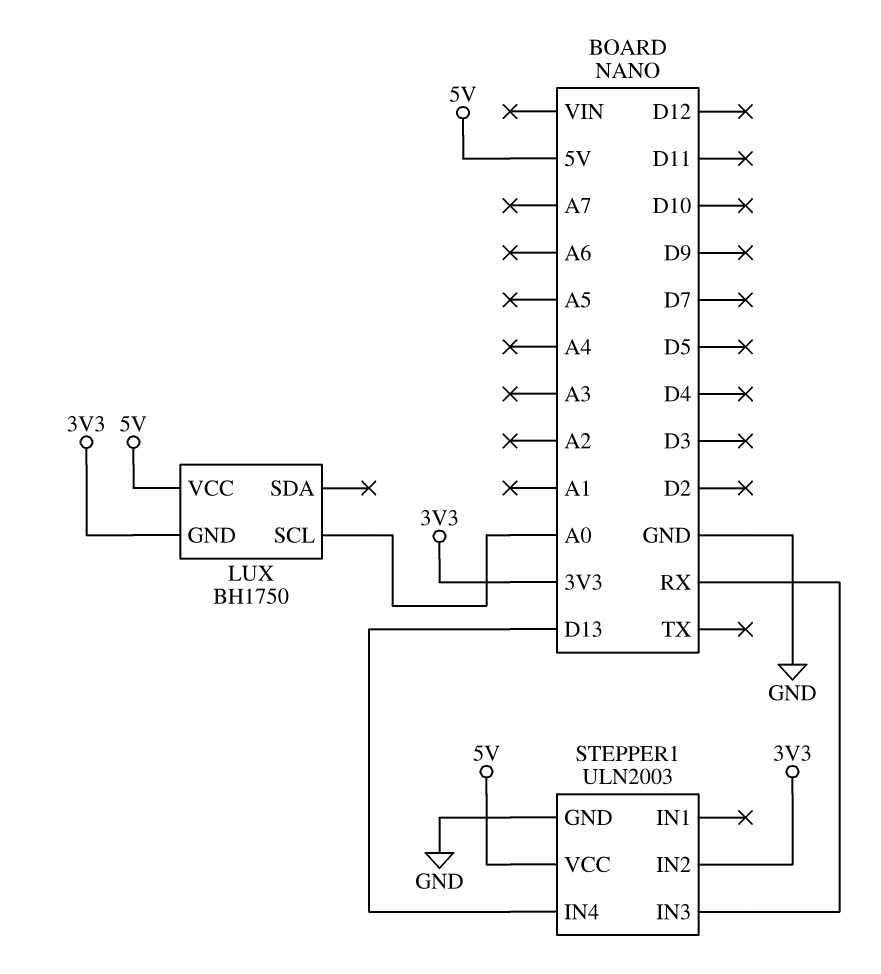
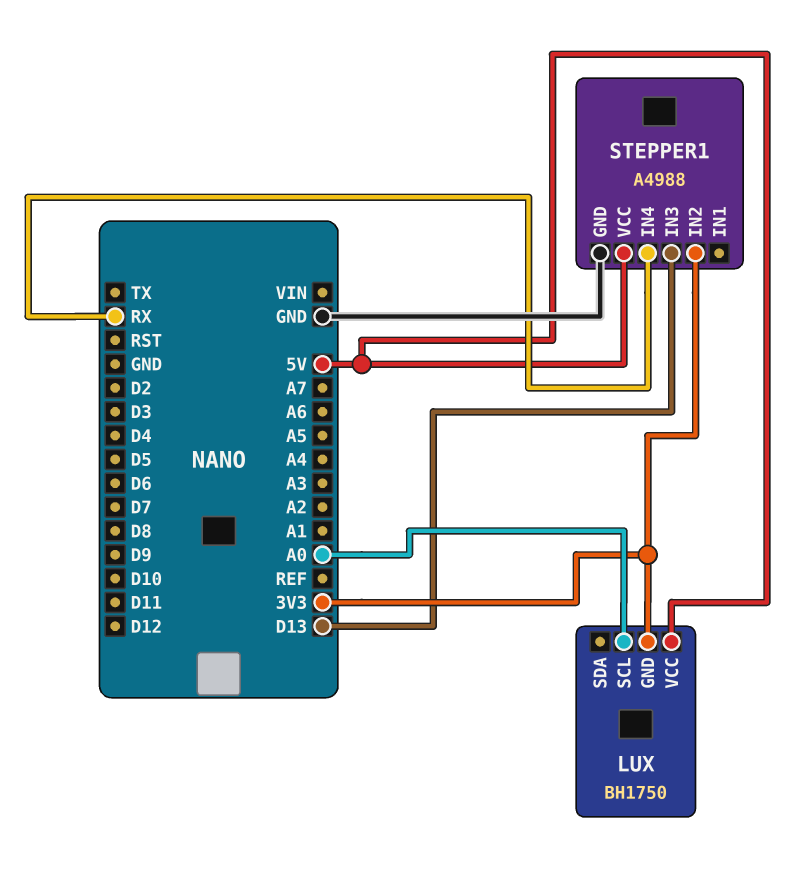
STEPPER1: ULN2003 -> A4988
STEPPER1 pin IN3: RX -> D13
STEPPER1 pin IN4: D13 -> RX

